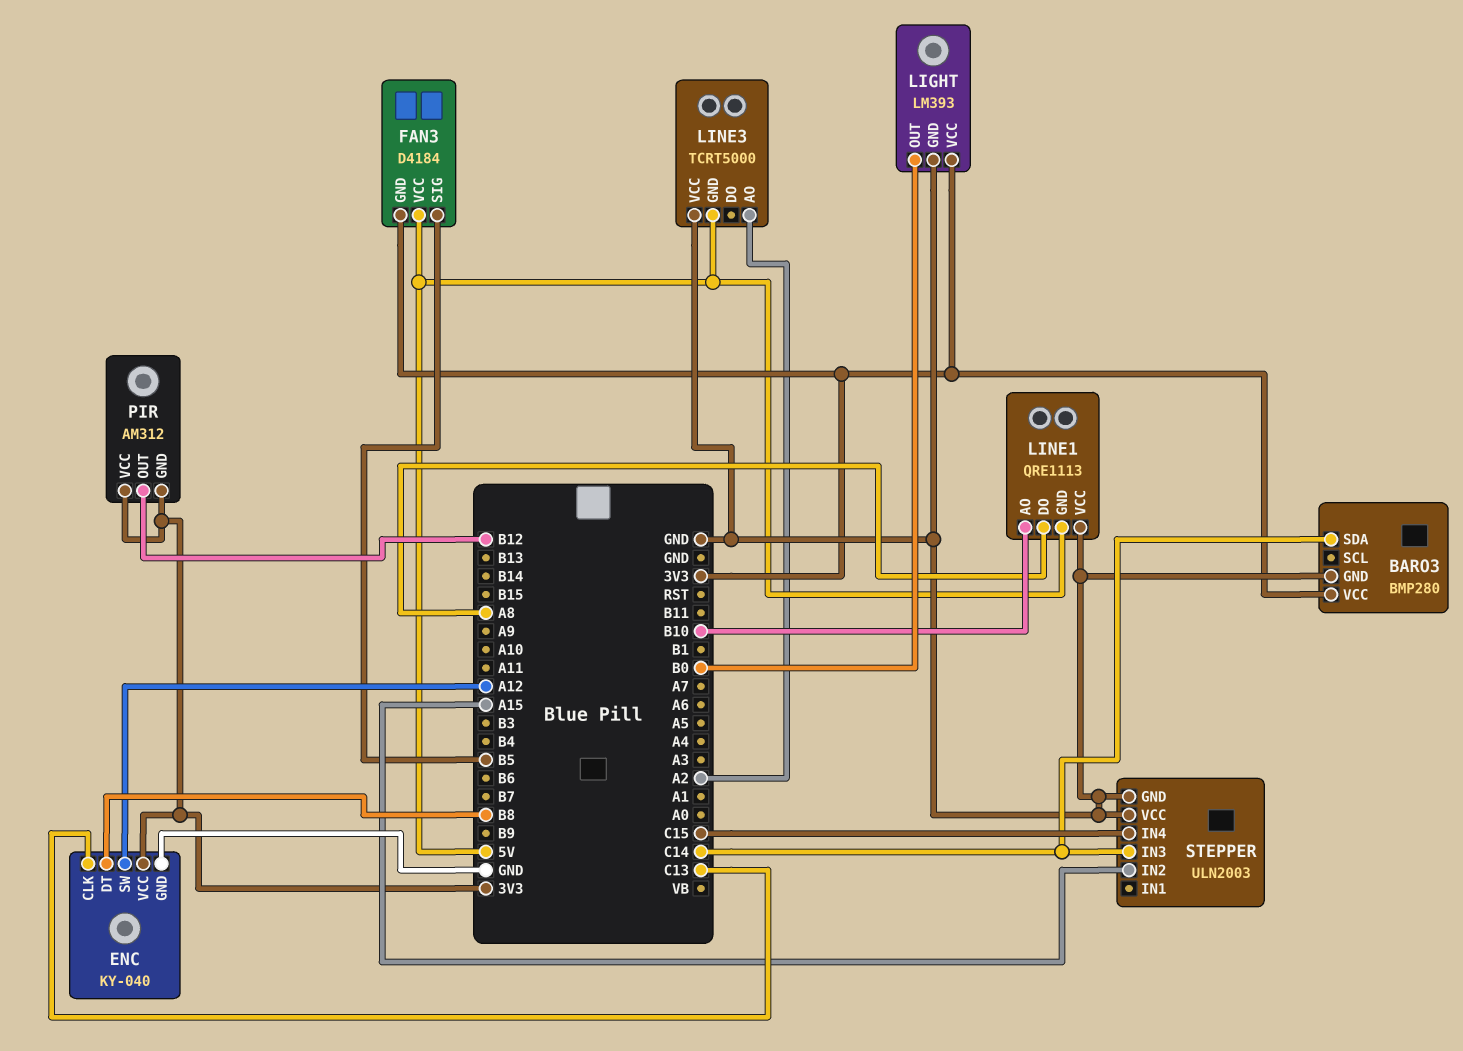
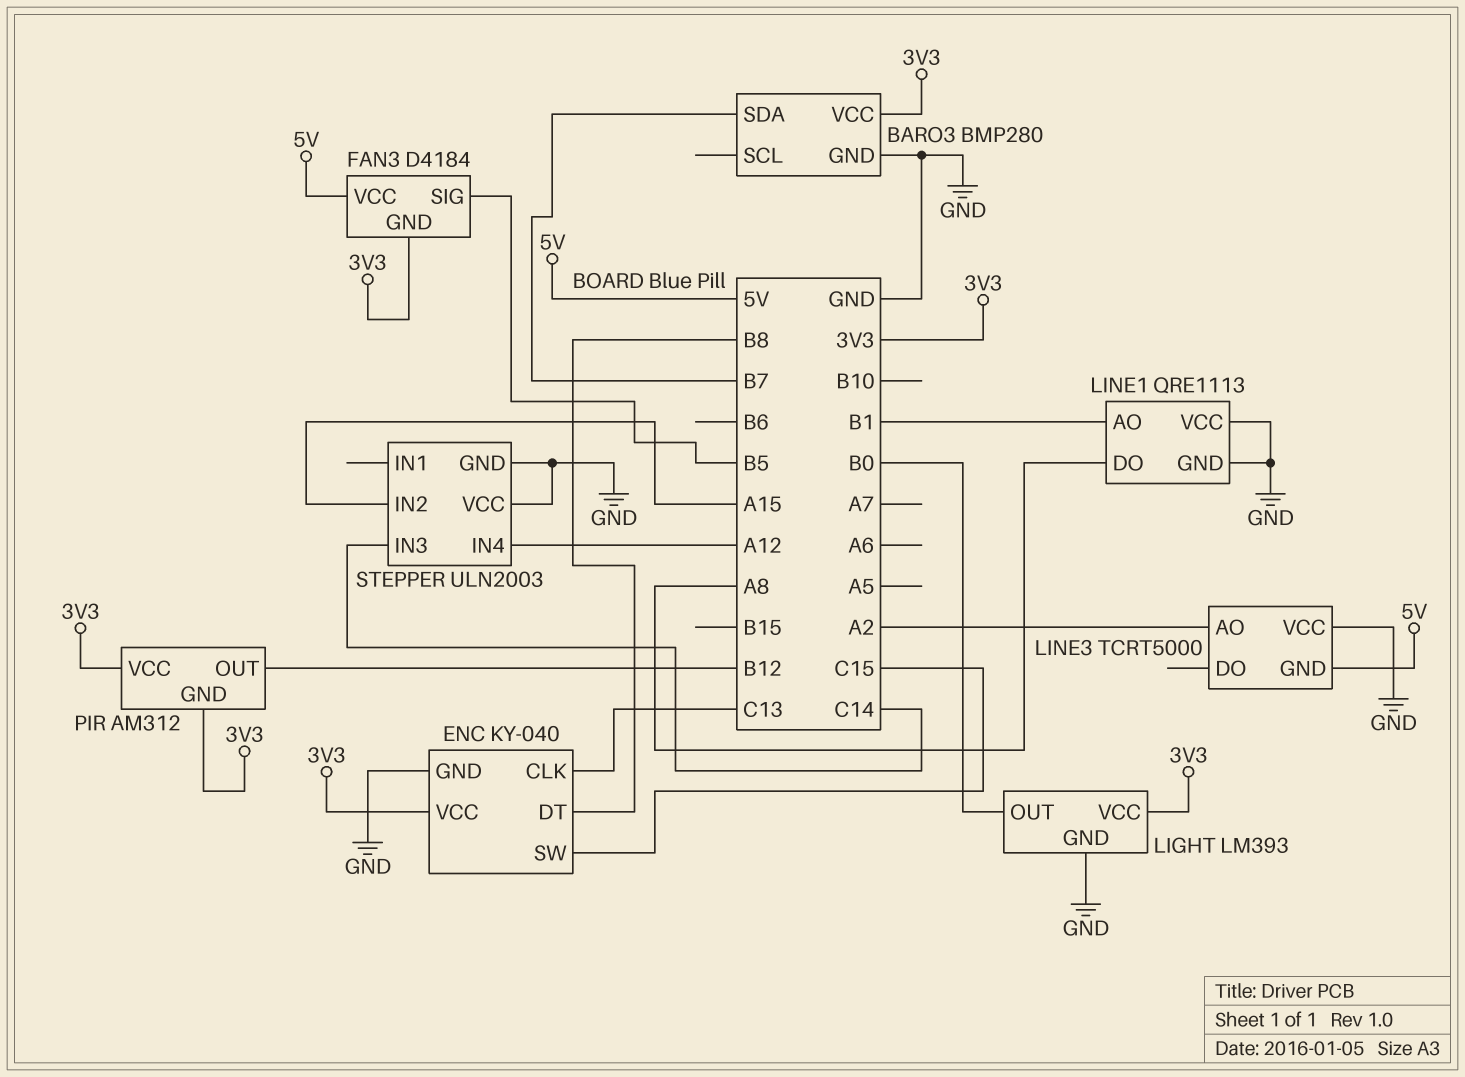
BARO3 pin SDA: C14 -> B7
ENC pin SW: A12 -> C15
LINE1 pin AO: B10 -> B1
LINE1 pin GND: 5V -> GND
STEPPER pin IN4: C15 -> A12

